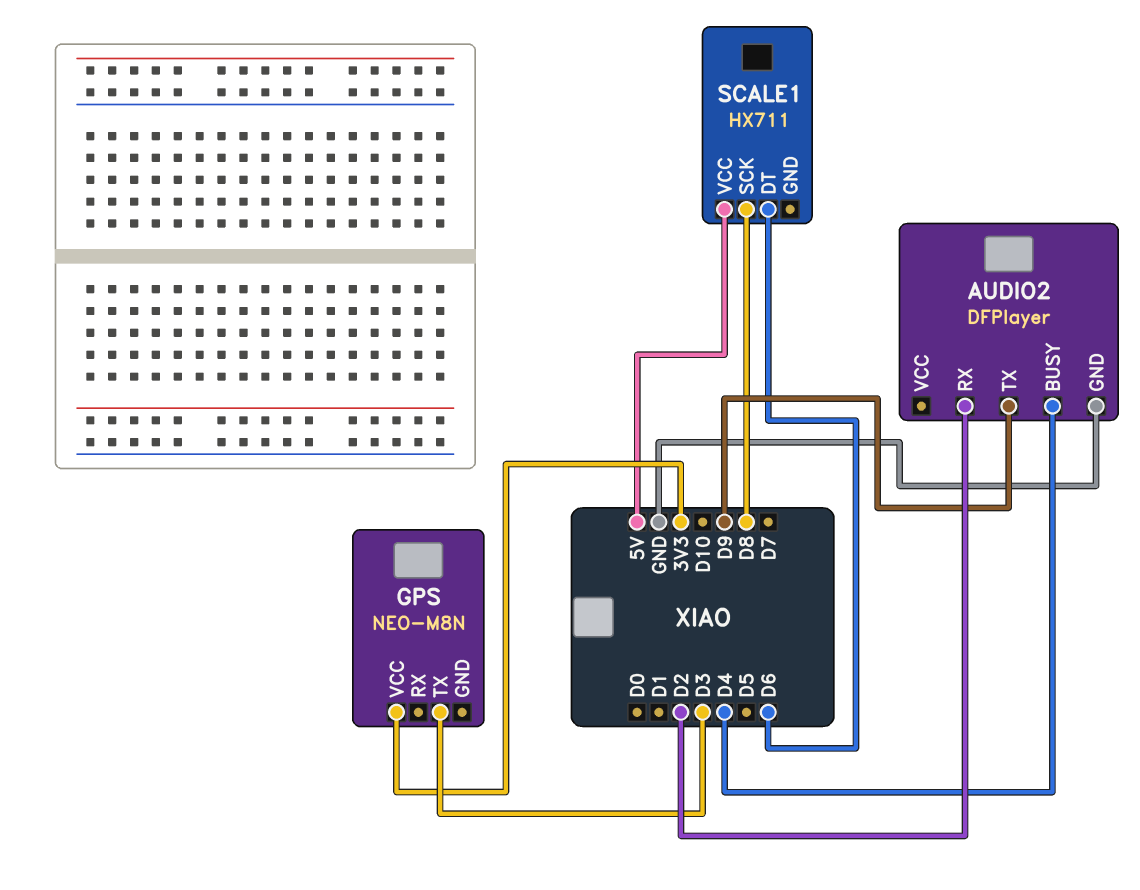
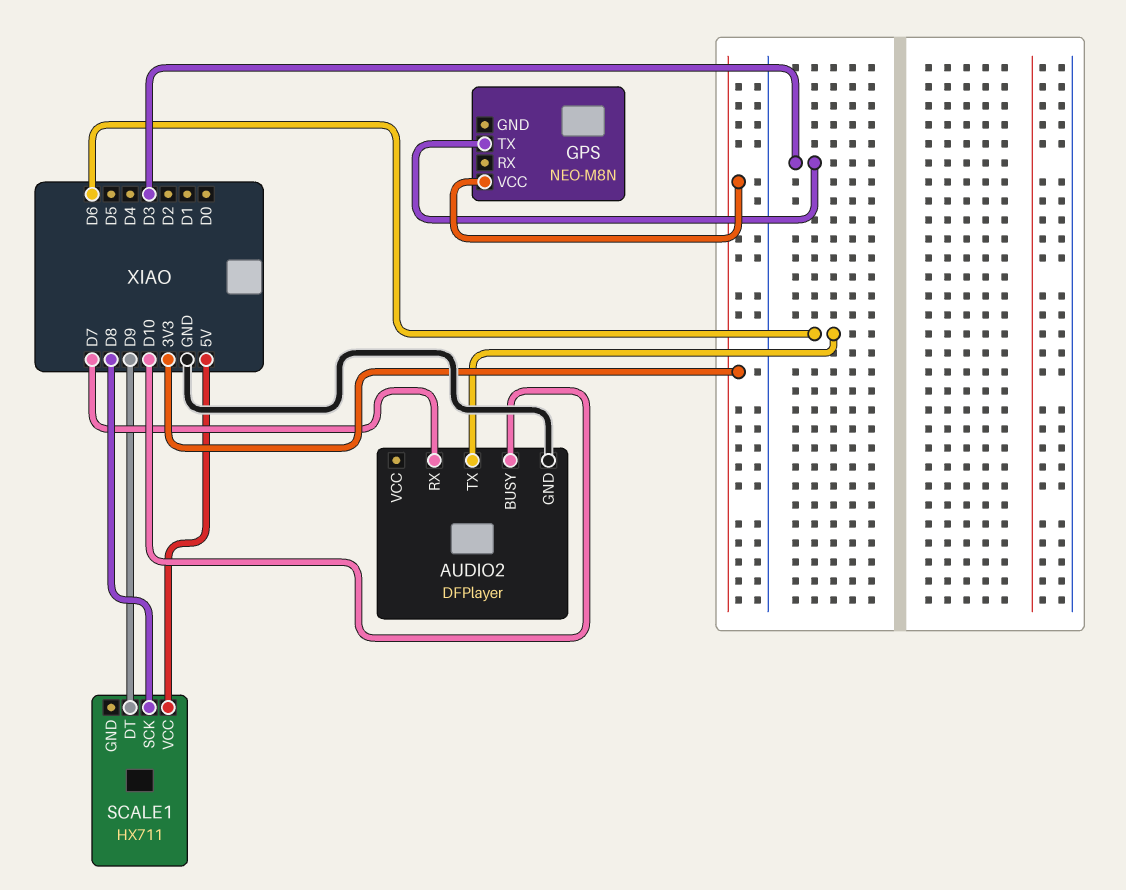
AUDIO2 pin BUSY: D4 -> D10
AUDIO2 pin RX: D2 -> D7
AUDIO2 pin TX: D9 -> D6
SCALE1 pin DT: D6 -> D9

